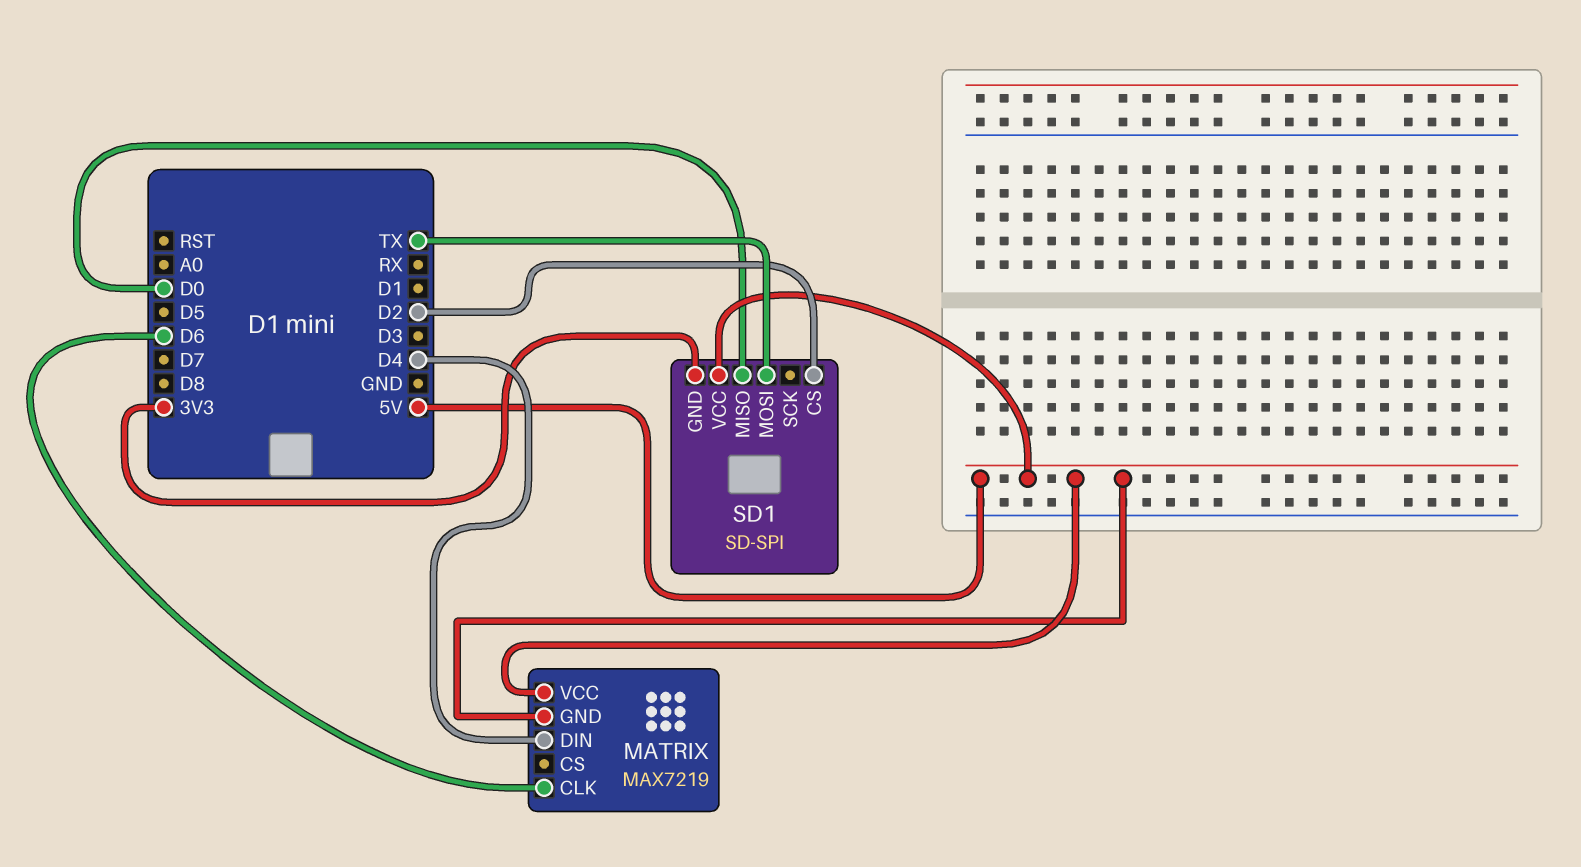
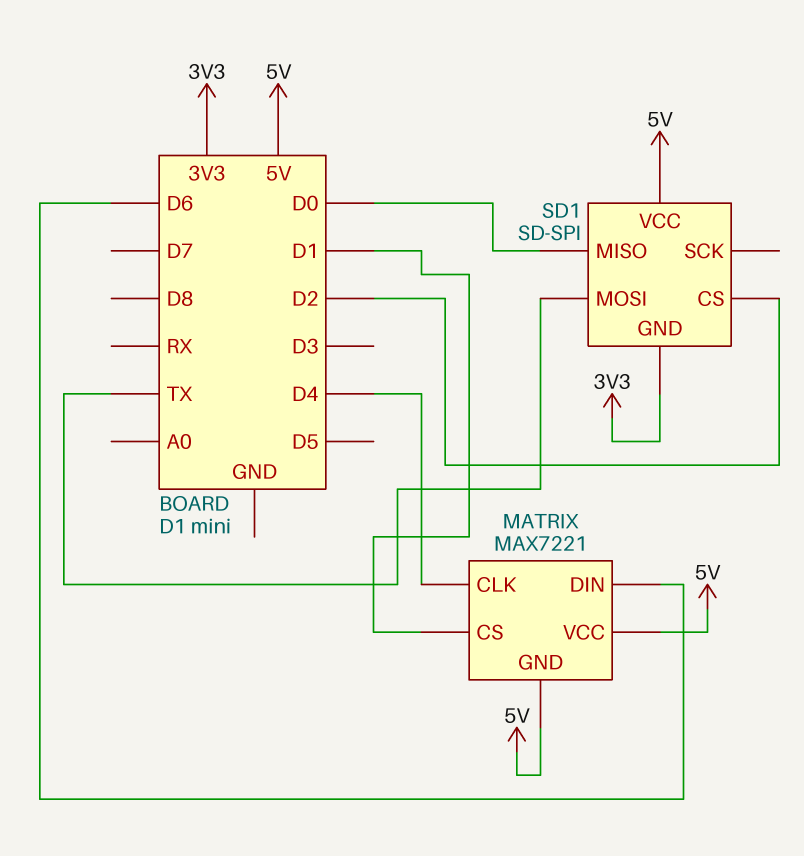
MATRIX: MAX7219 -> MAX7221
MATRIX pin CLK: D6 -> D4
MATRIX pin CS: none -> D1
MATRIX pin DIN: D4 -> D6

